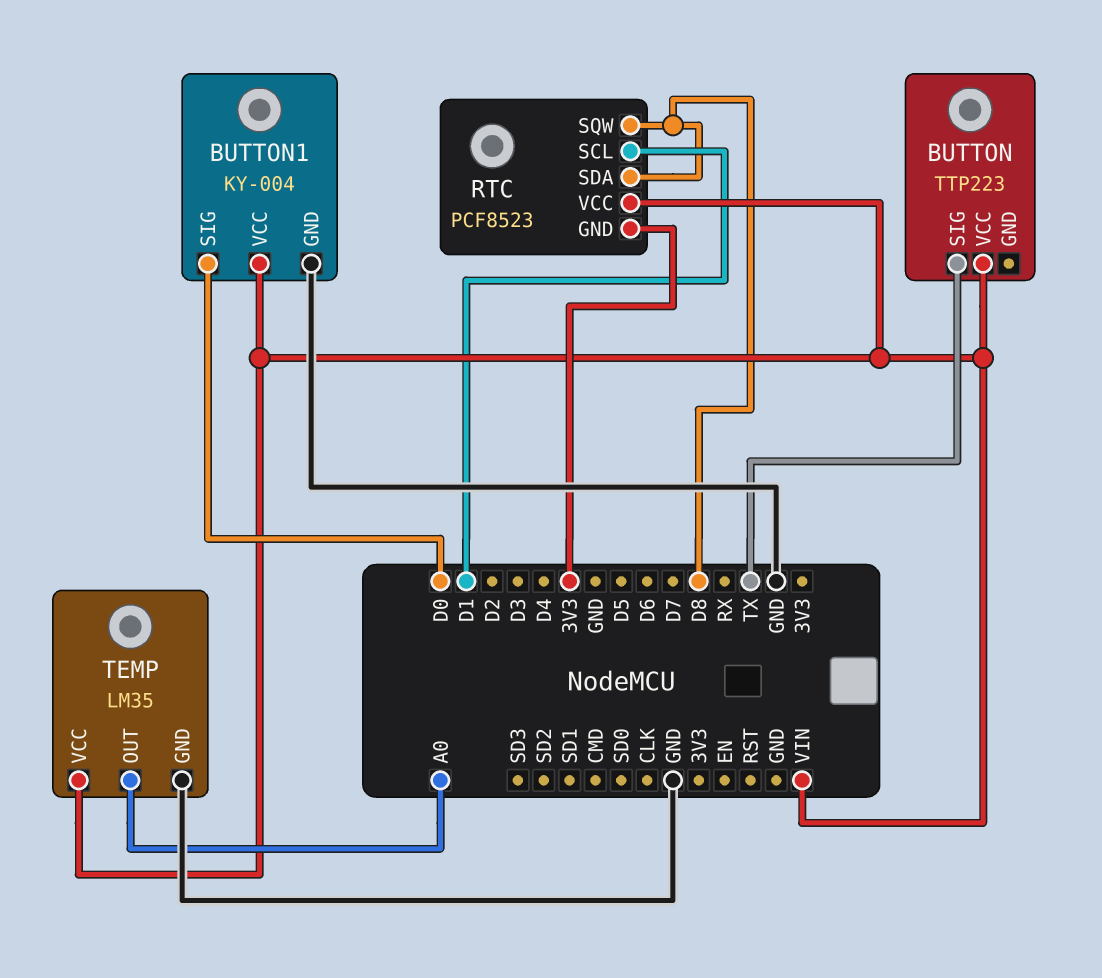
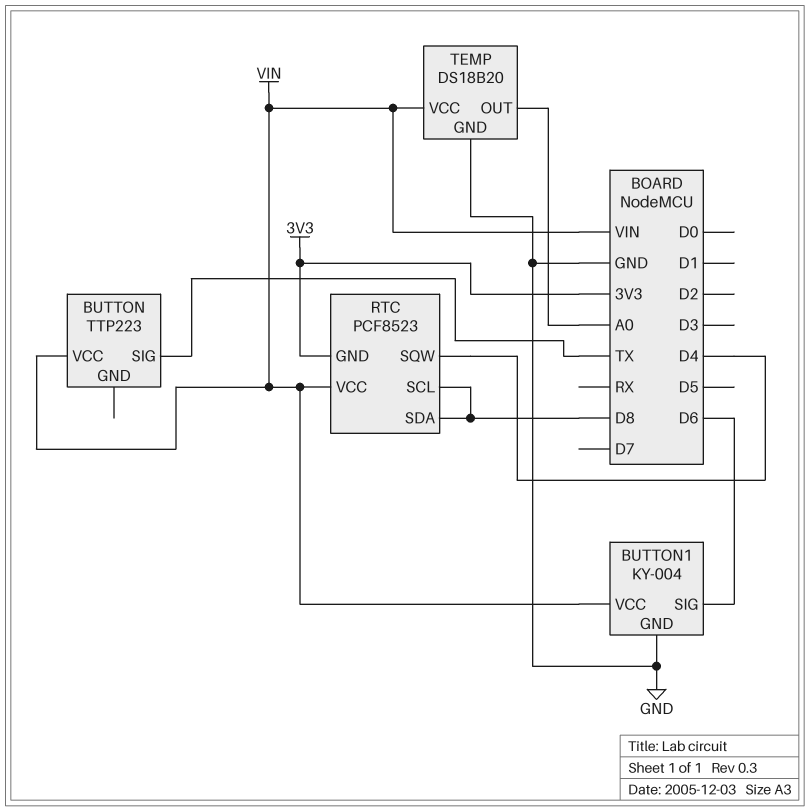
BUTTON1 pin SIG: D0 -> D6
RTC pin SCL: D1 -> D8
RTC pin SQW: D8 -> D4
TEMP: LM35 -> DS18B20

